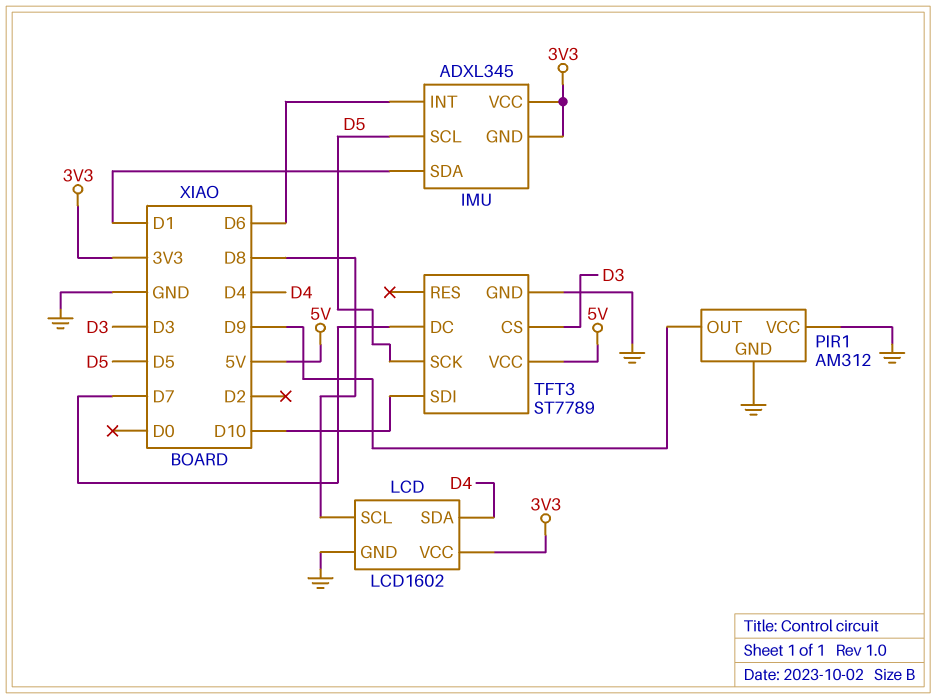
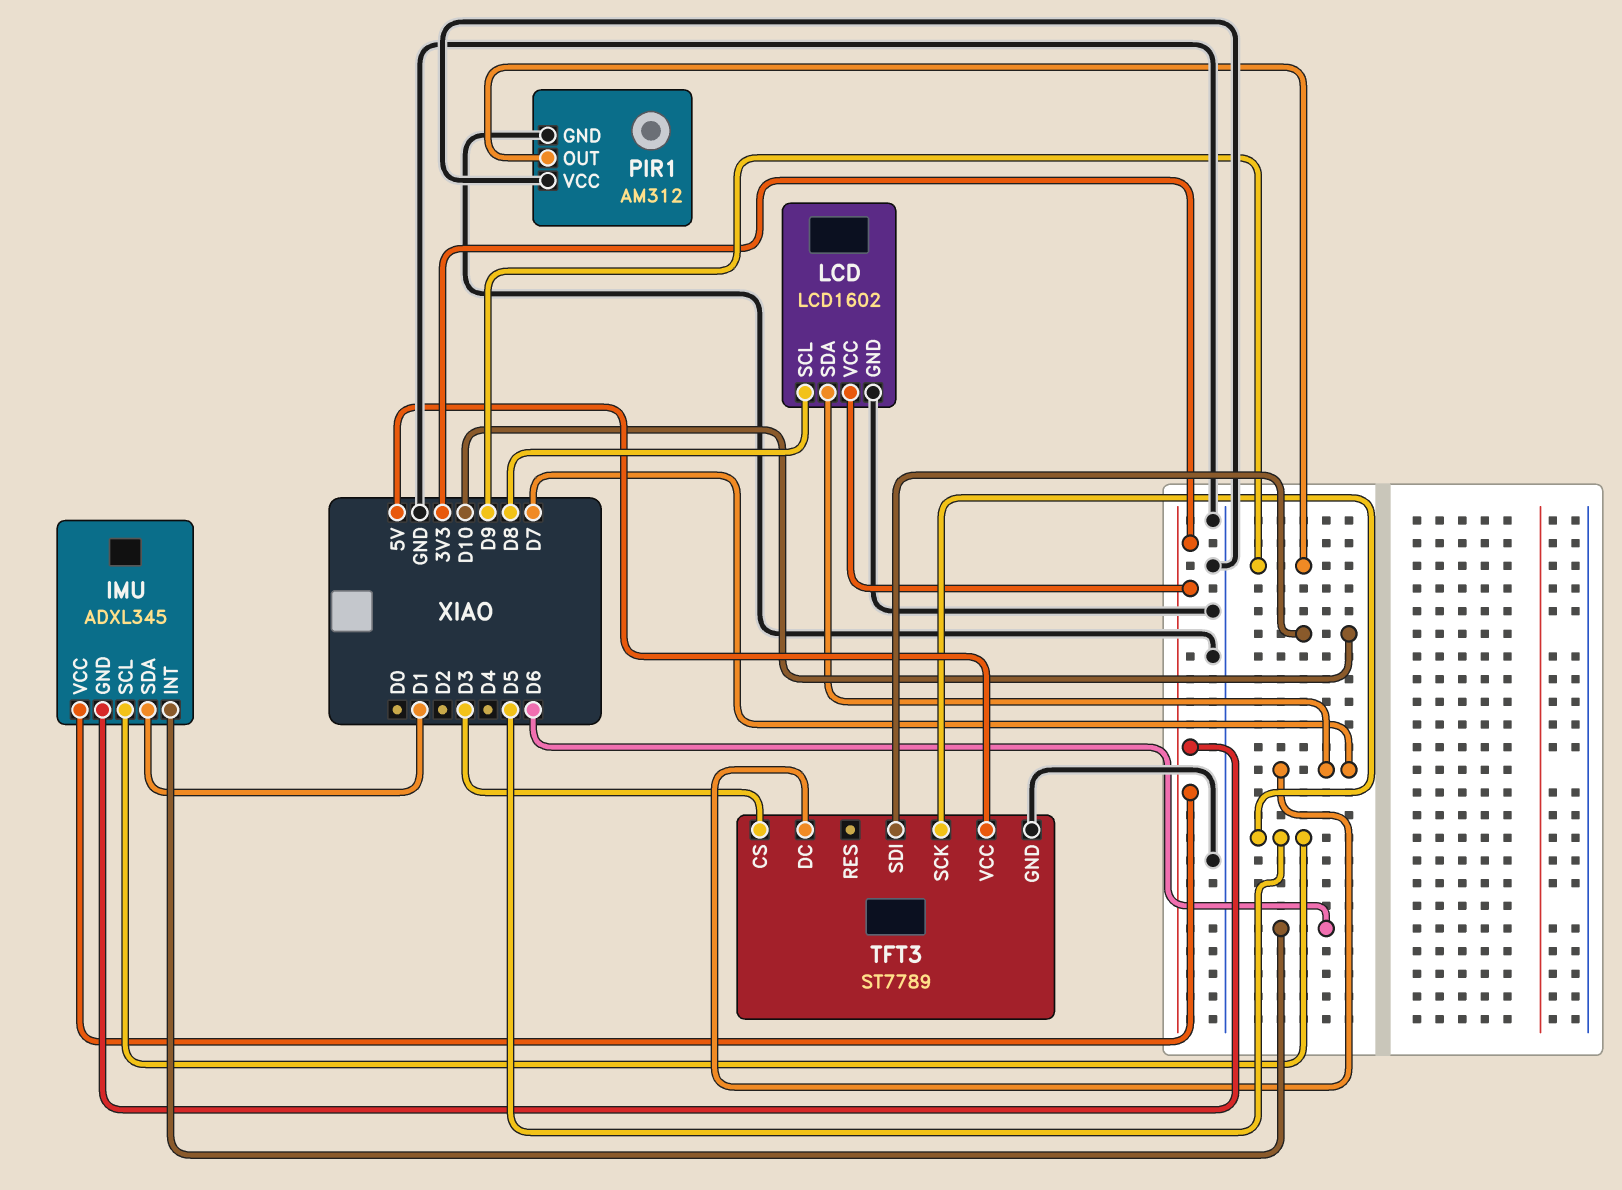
LCD pin SDA: D4 -> D7

